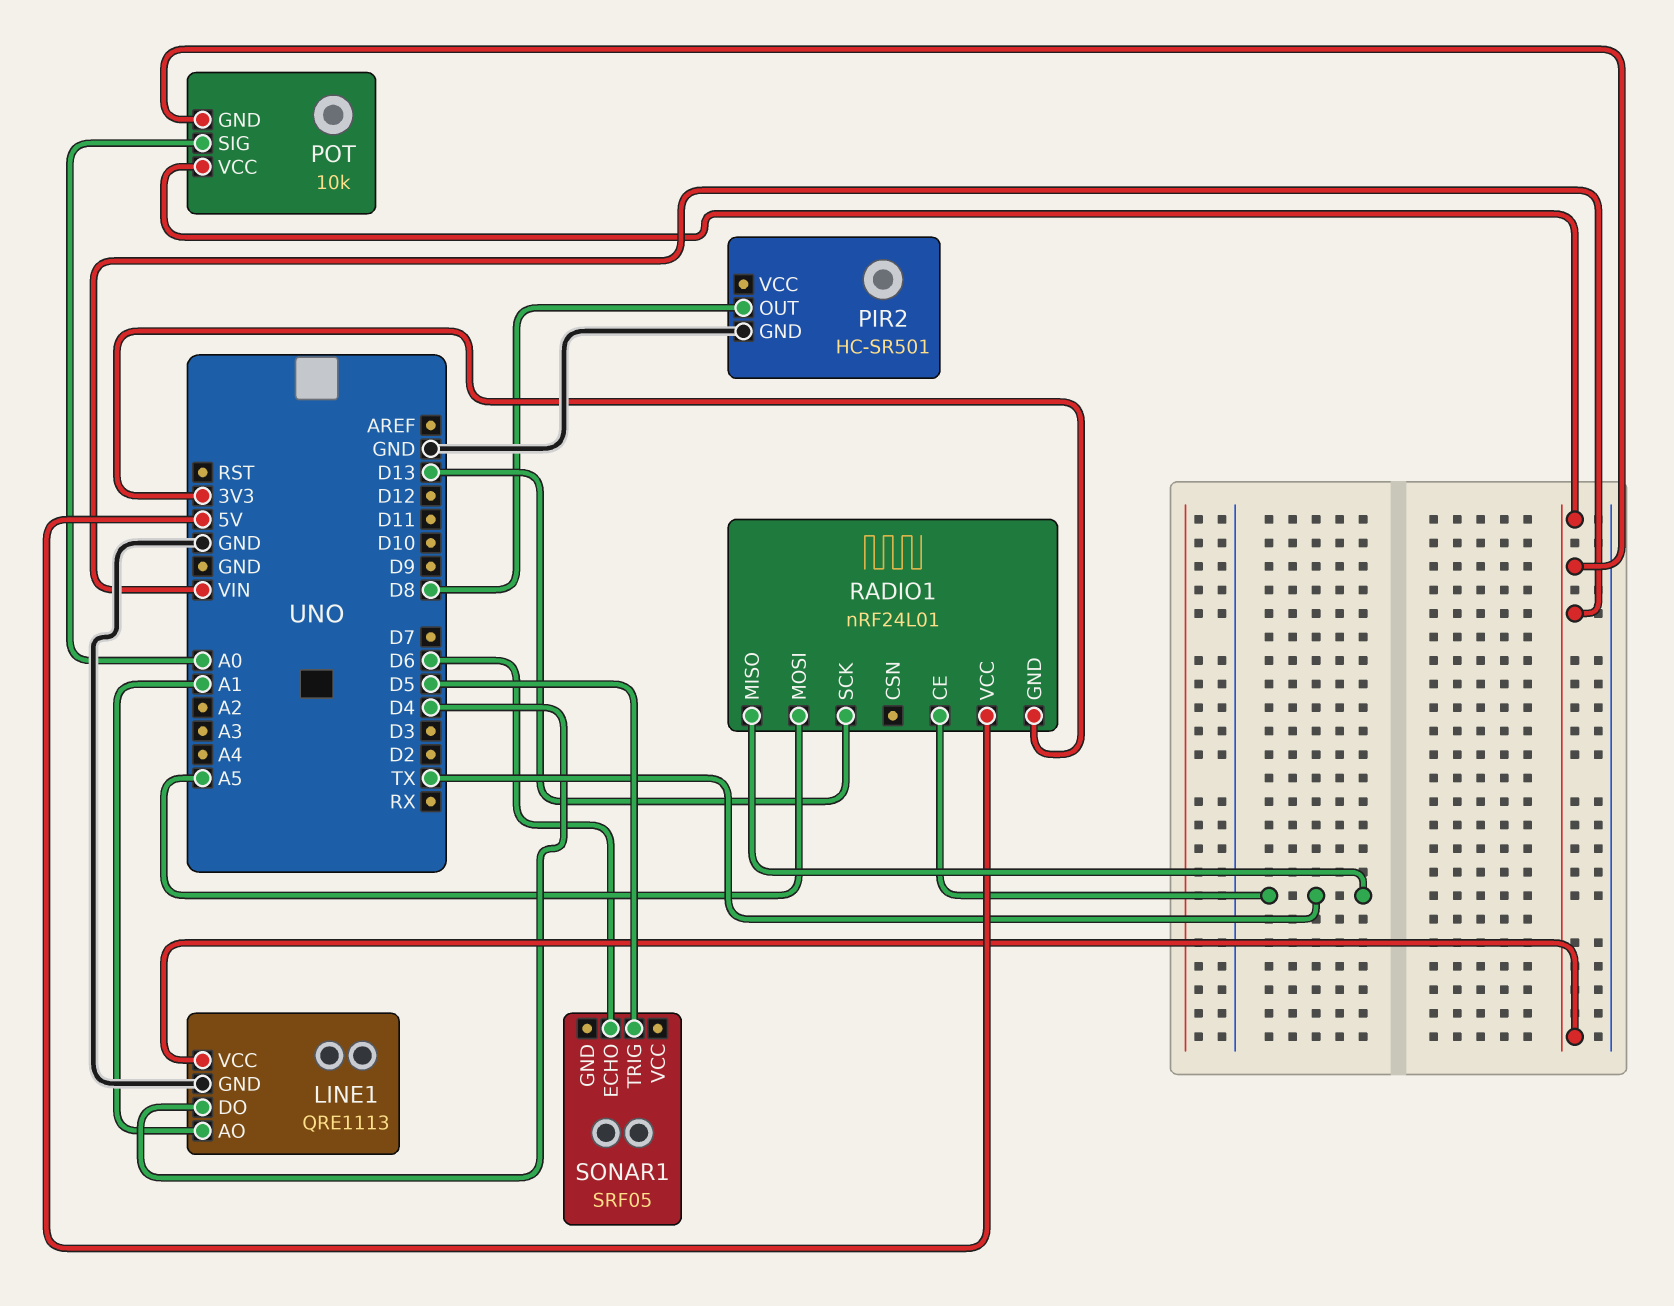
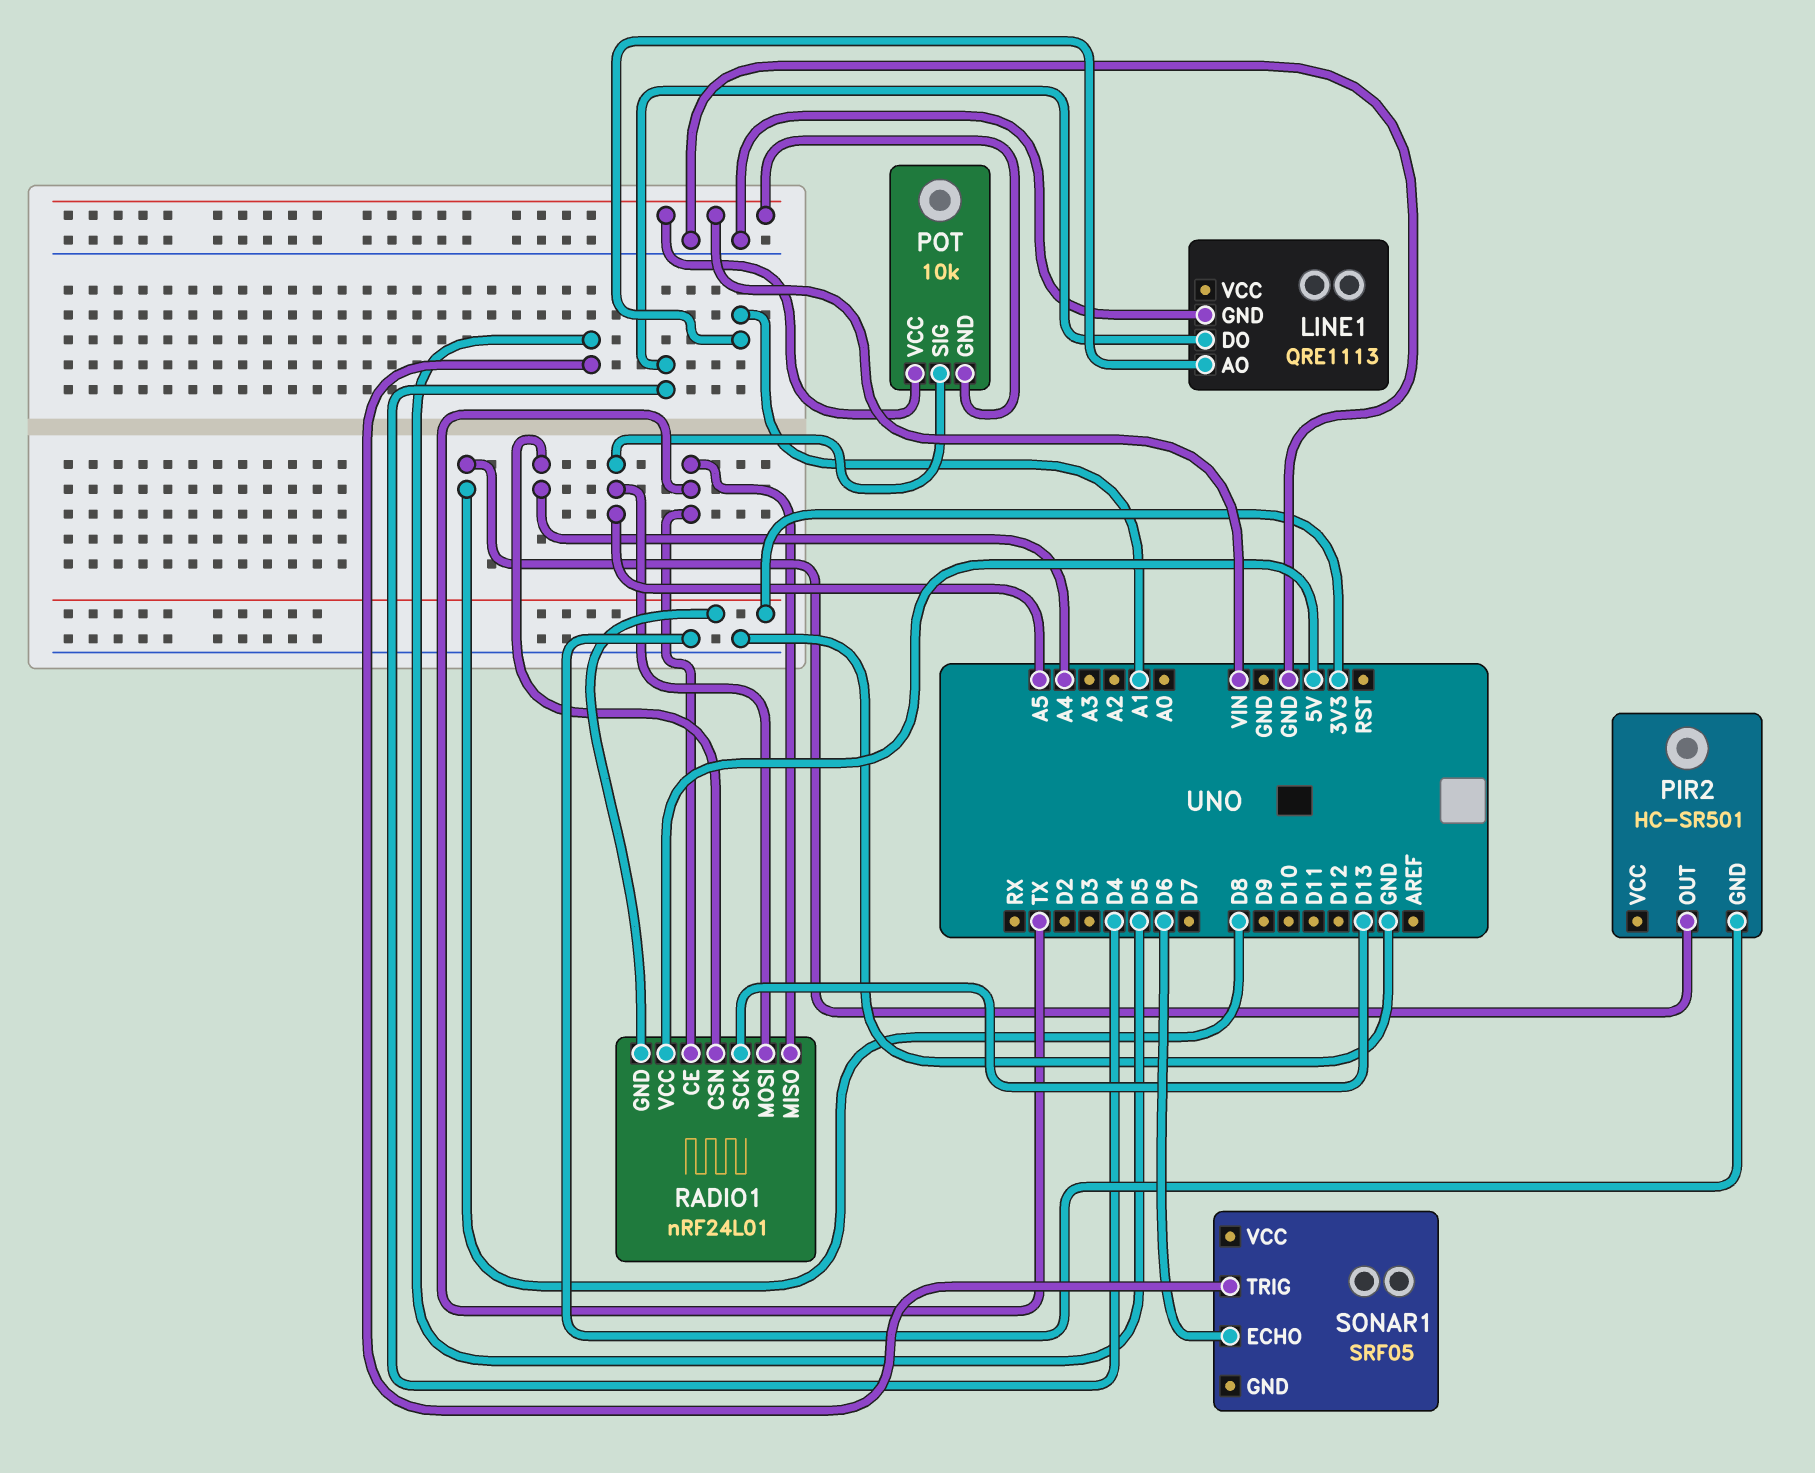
LINE1 pin VCC: VIN -> none
POT pin SIG: A0 -> A5
RADIO1 pin CSN: none -> A4

